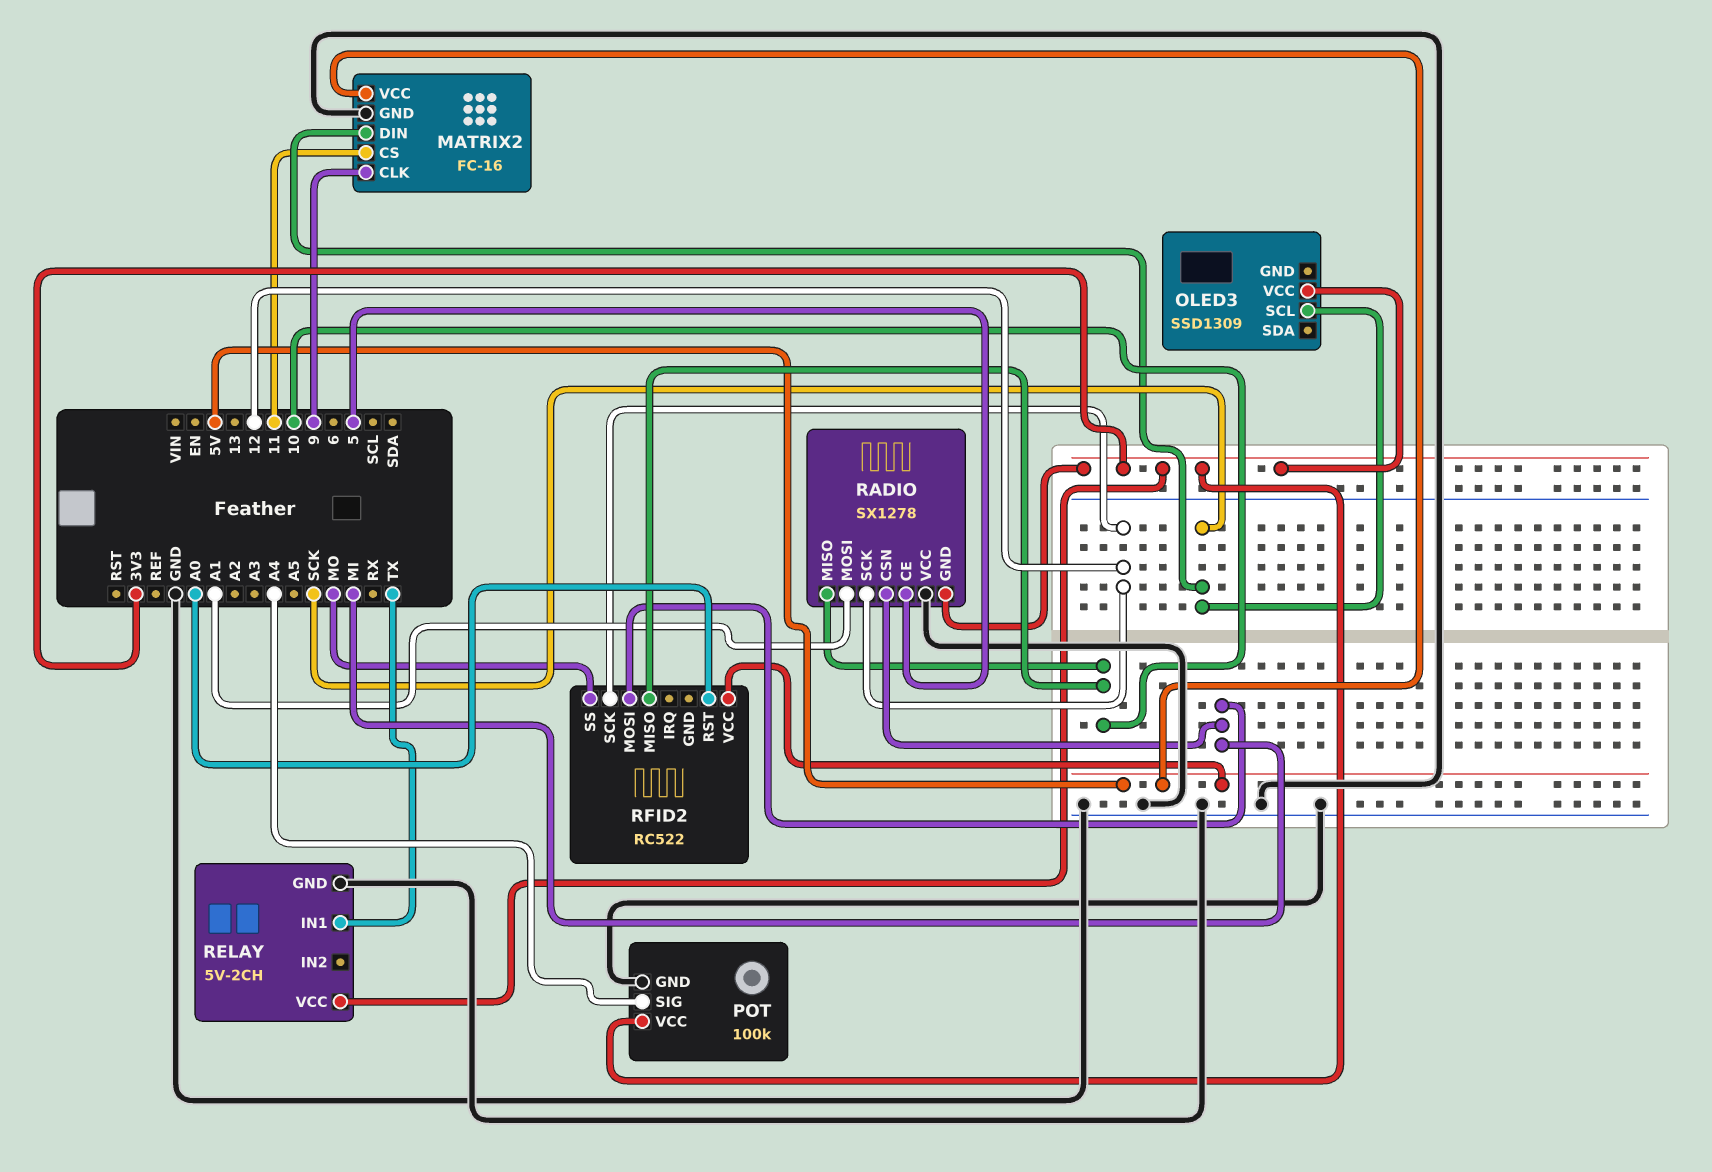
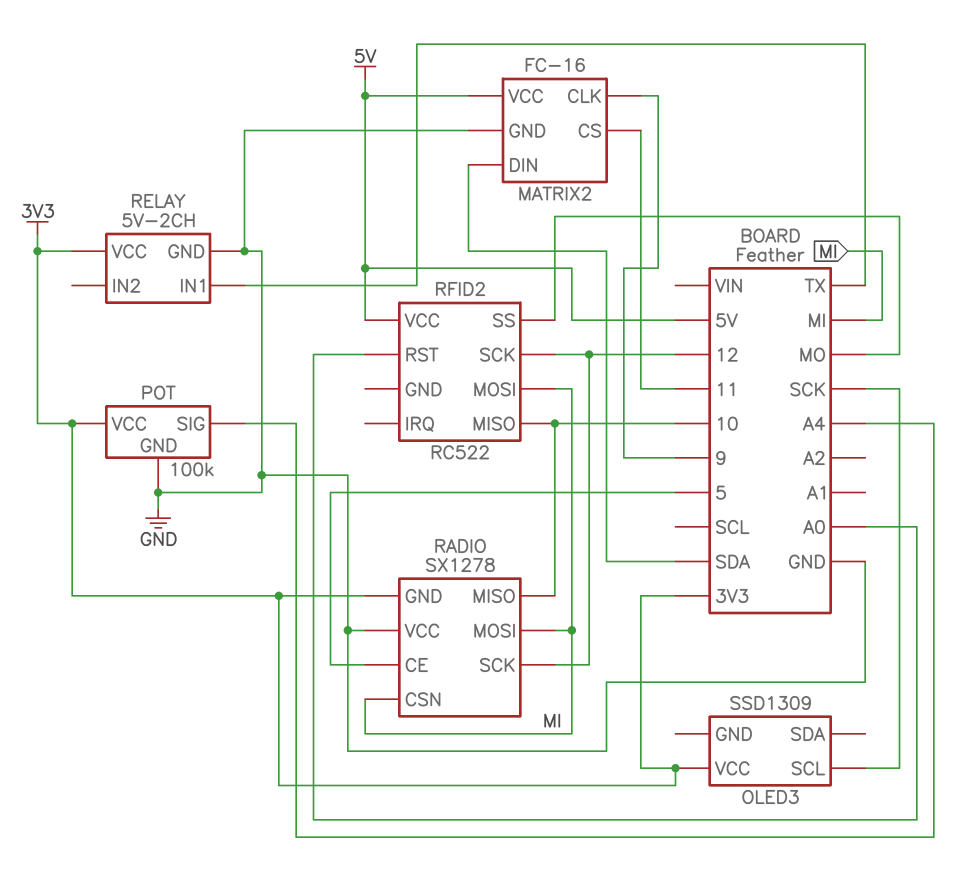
MATRIX2 pin DIN: SCK -> SDA
RADIO pin MOSI: A1 -> MI

